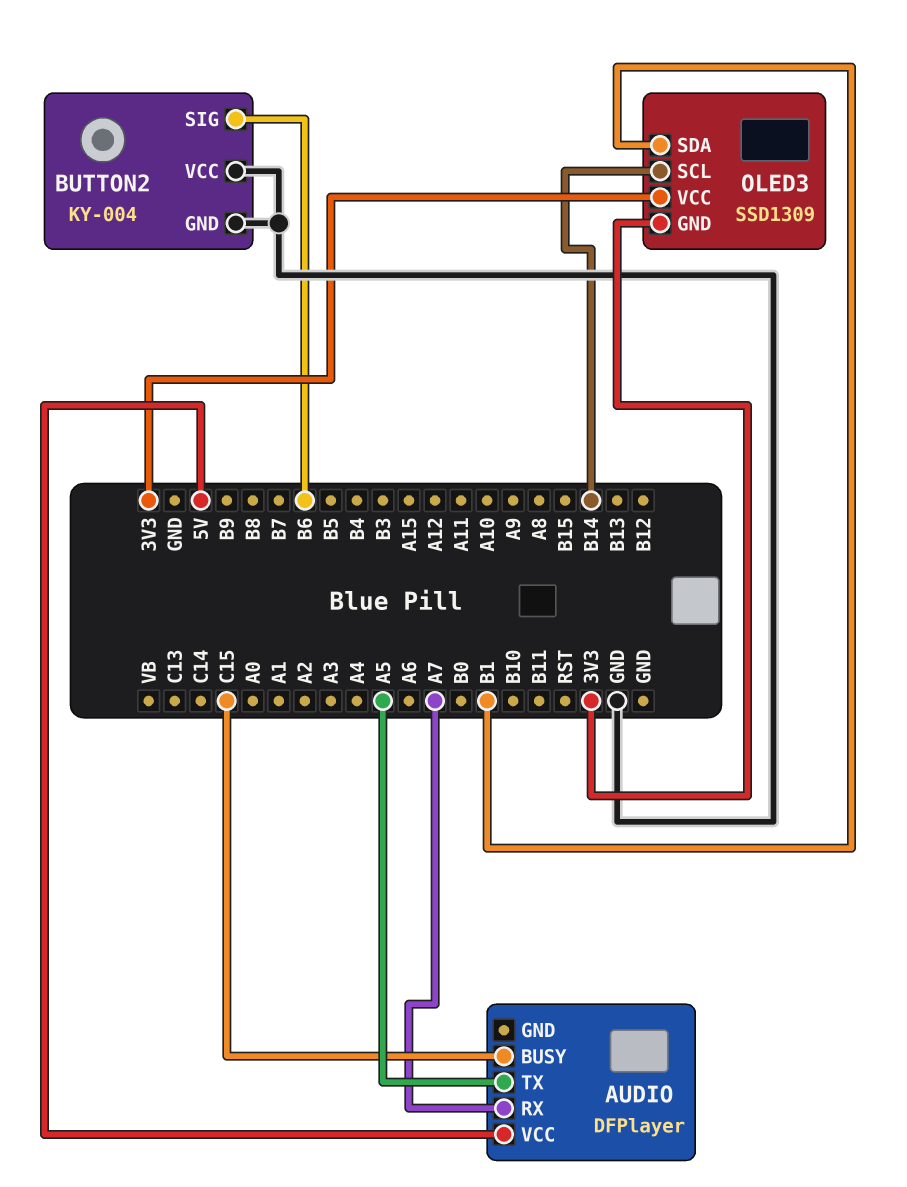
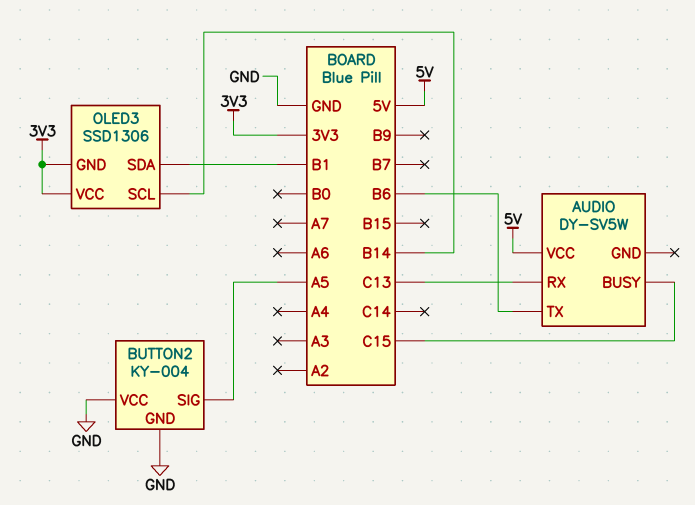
AUDIO: DFPlayer -> DY-SV5W
AUDIO pin RX: A7 -> C13
AUDIO pin TX: A5 -> B6
BUTTON2 pin SIG: B6 -> A5
OLED3: SSD1309 -> SSD1306

